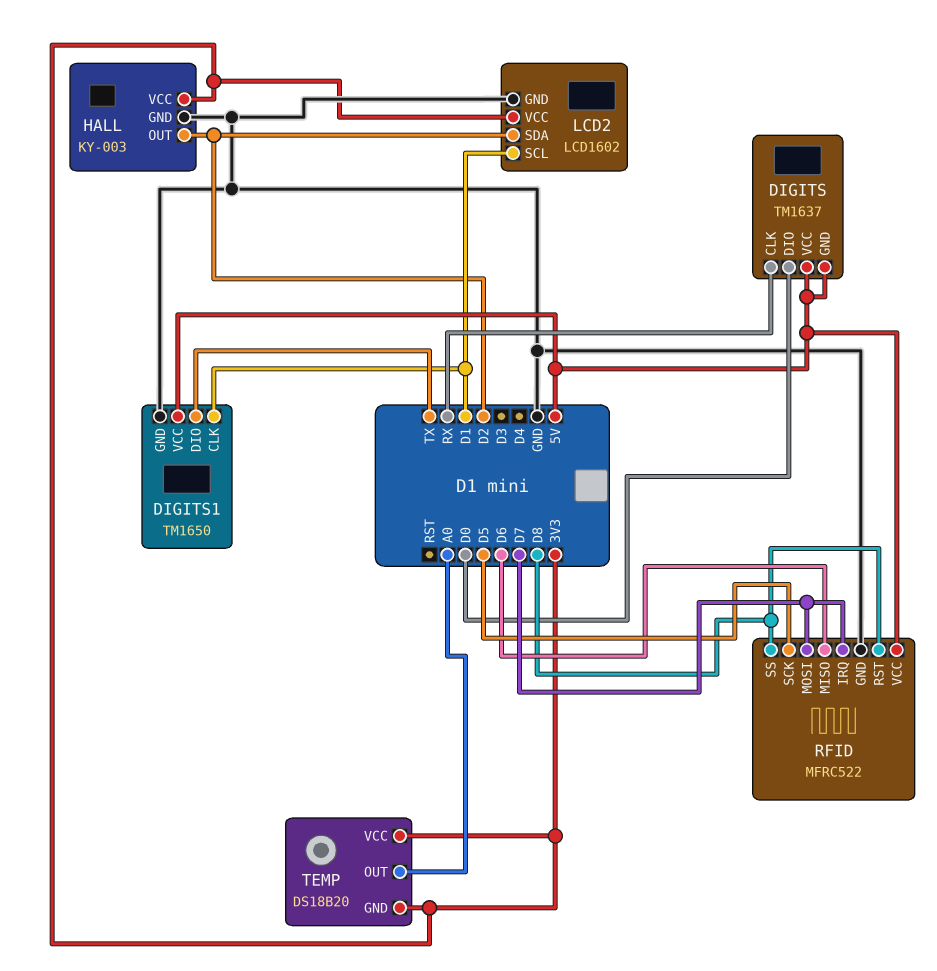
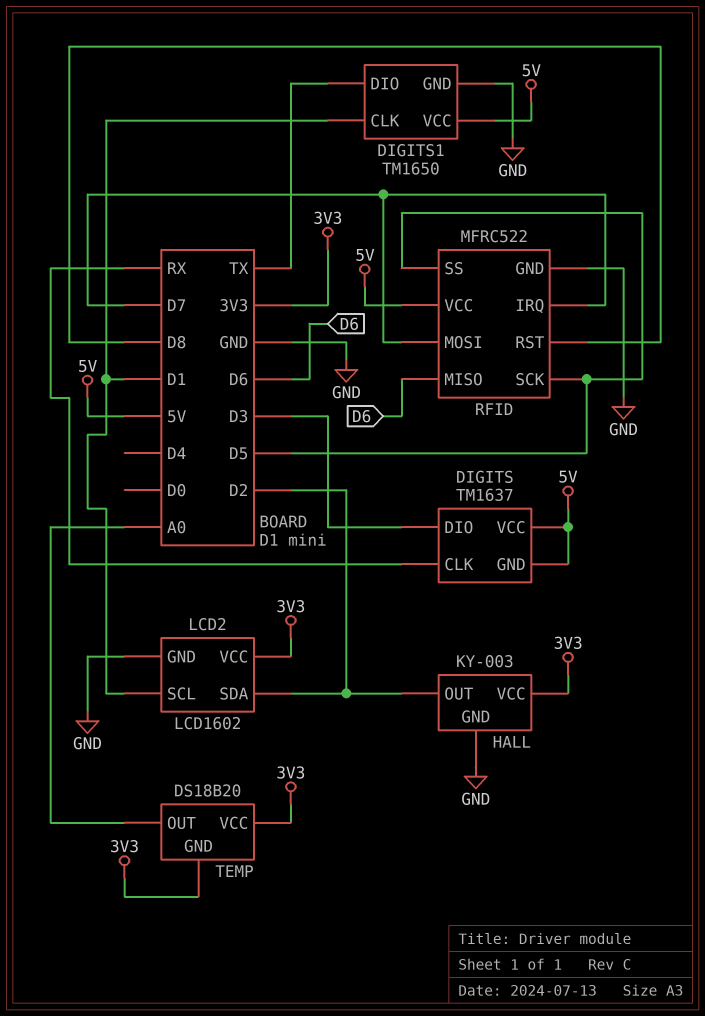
DIGITS pin DIO: D0 -> D3
RFID pin SS: D8 -> D5

